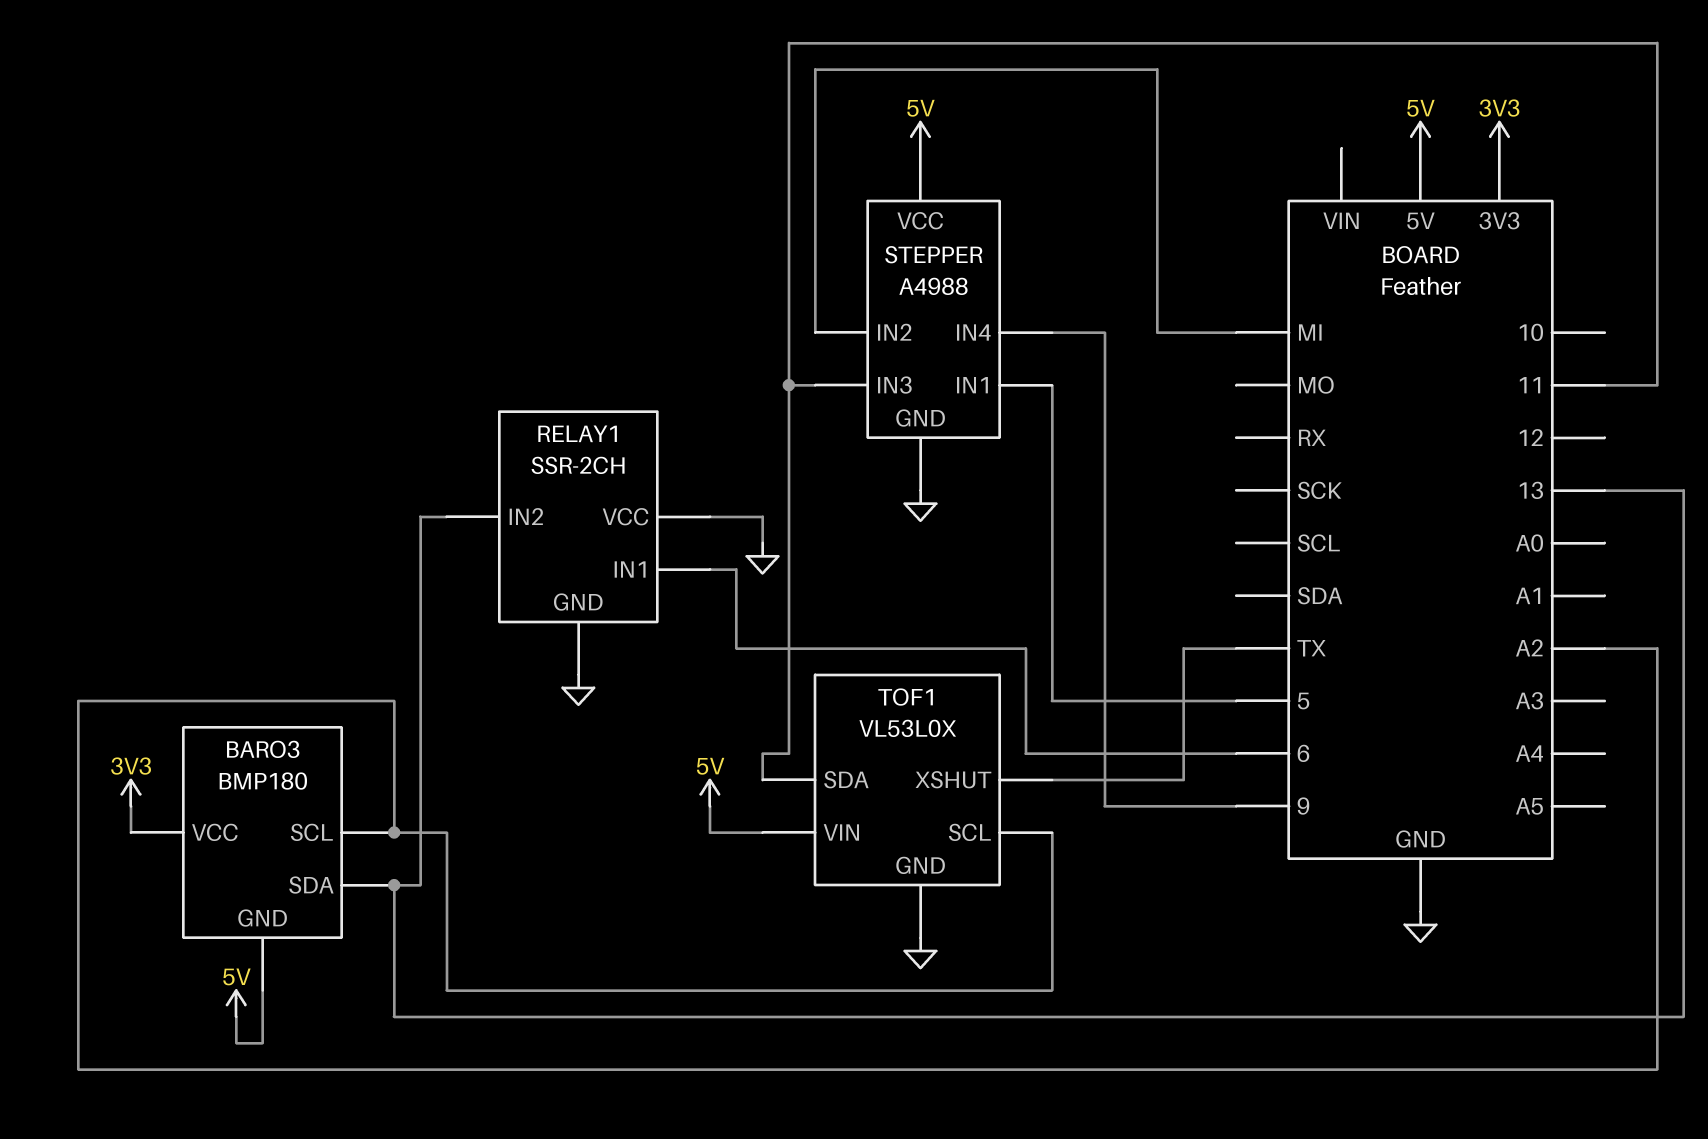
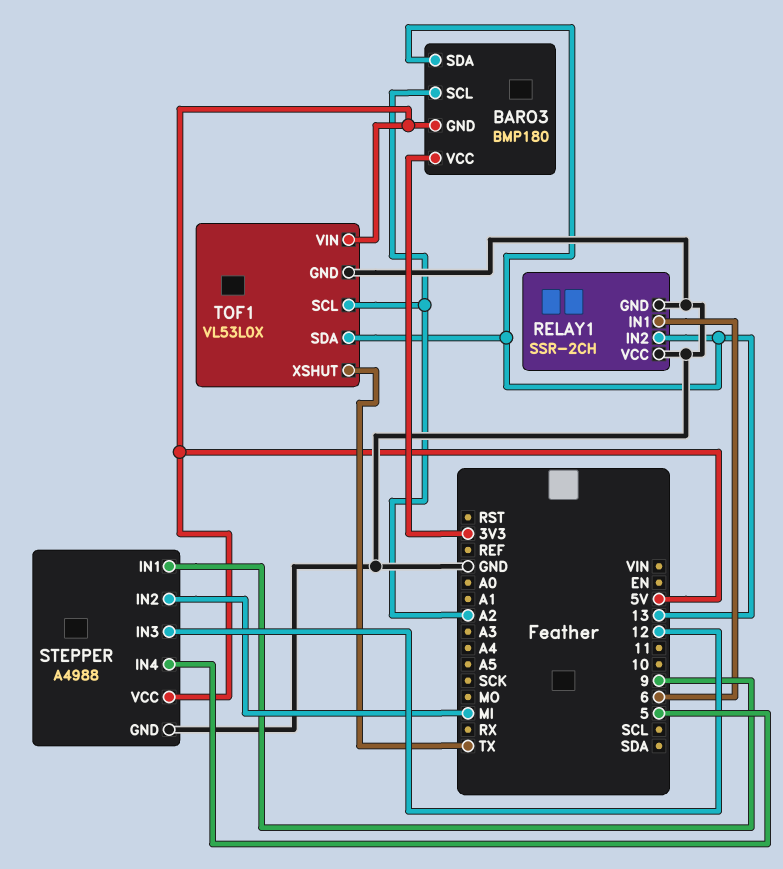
STEPPER pin IN1: 5 -> 9
STEPPER pin IN3: 11 -> 12
STEPPER pin IN4: 9 -> 5
TOF1 pin SDA: 11 -> 13

